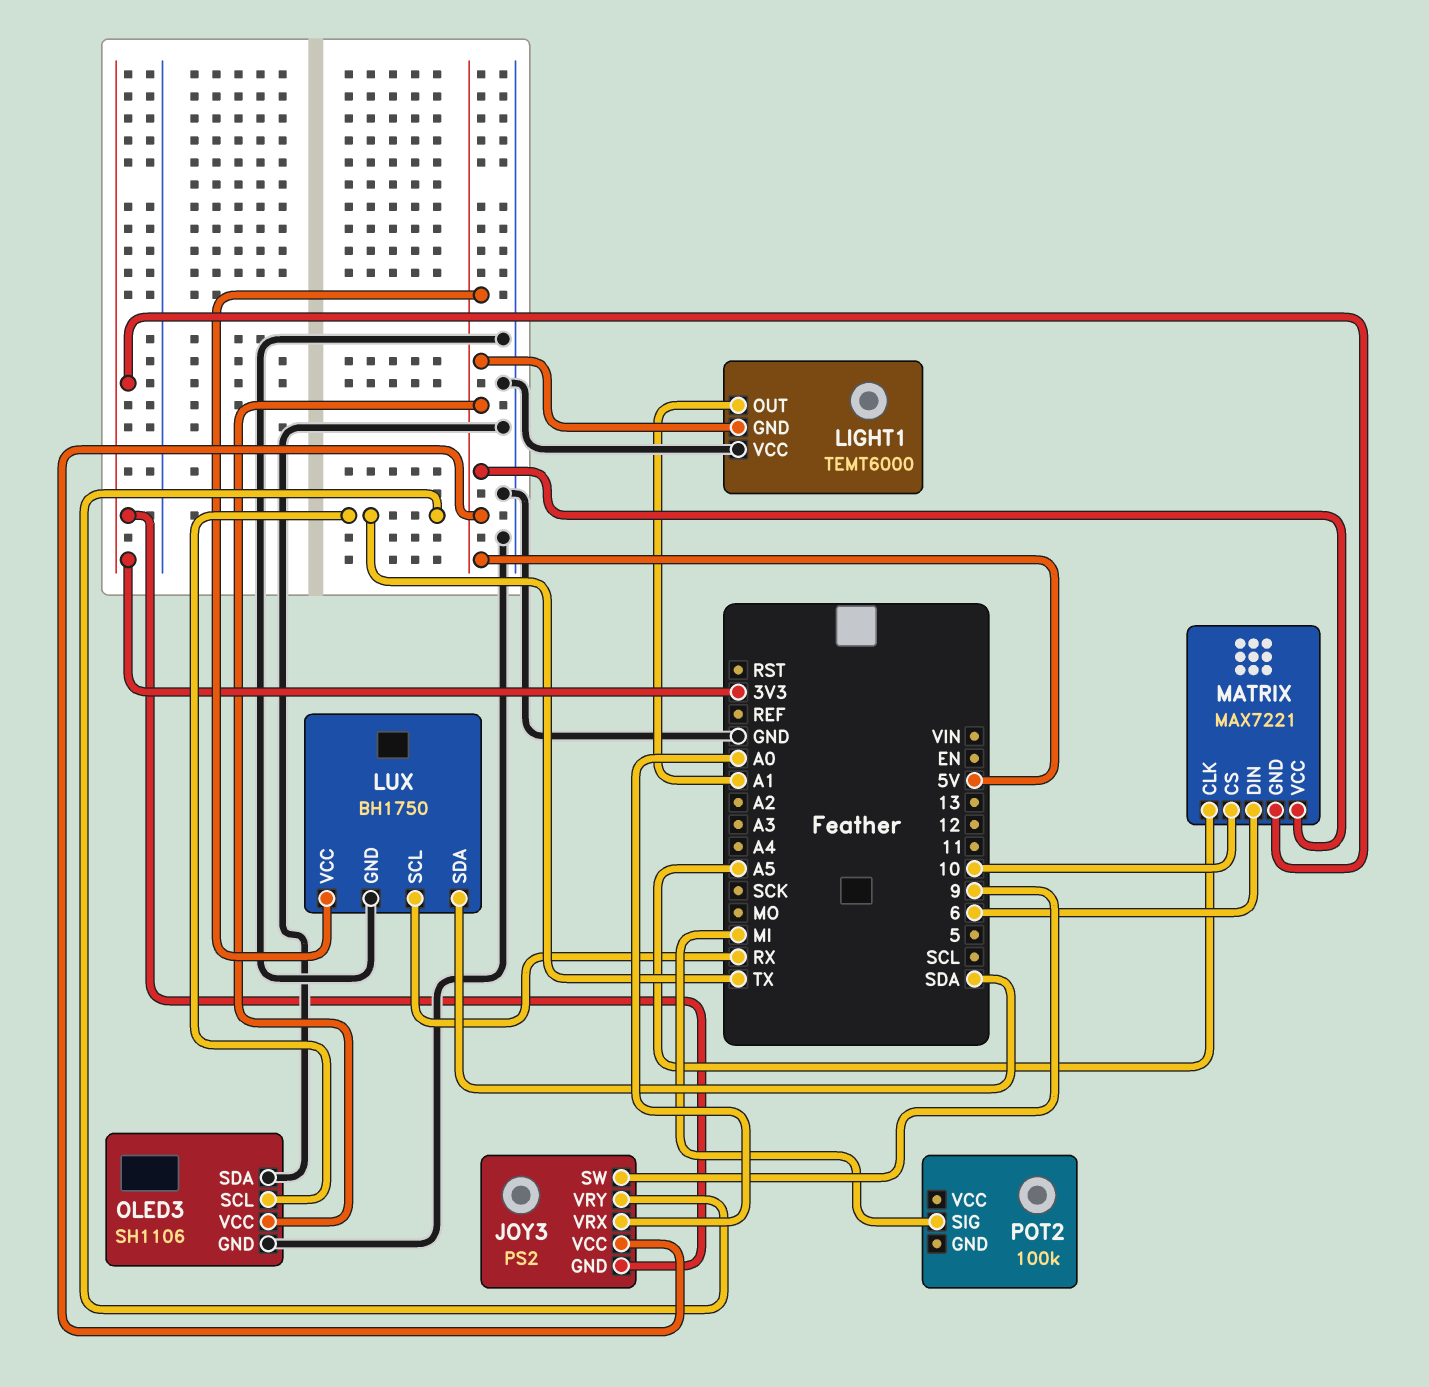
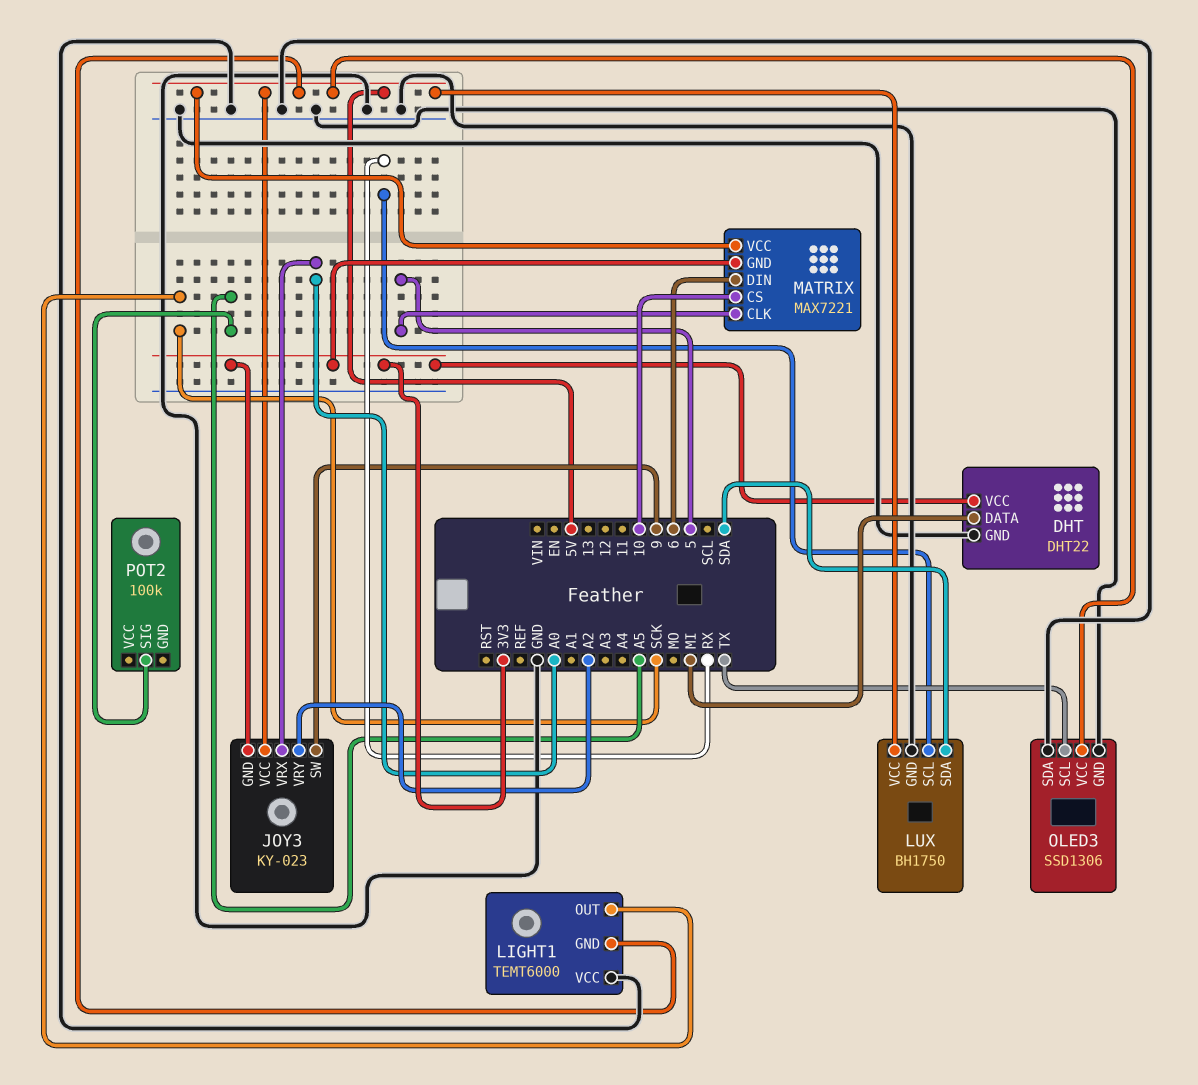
DHT: none -> DHT22
DHT pin DATA: none -> MI
DHT pin GND: none -> GND
DHT pin VCC: none -> 3V3
JOY3: PS2 -> KY-023
JOY3 pin VRY: TX -> A2
LIGHT1 pin OUT: A1 -> SCK
MATRIX pin CLK: A5 -> 5
OLED3: SH1106 -> SSD1306
POT2 pin SIG: MI -> A5

